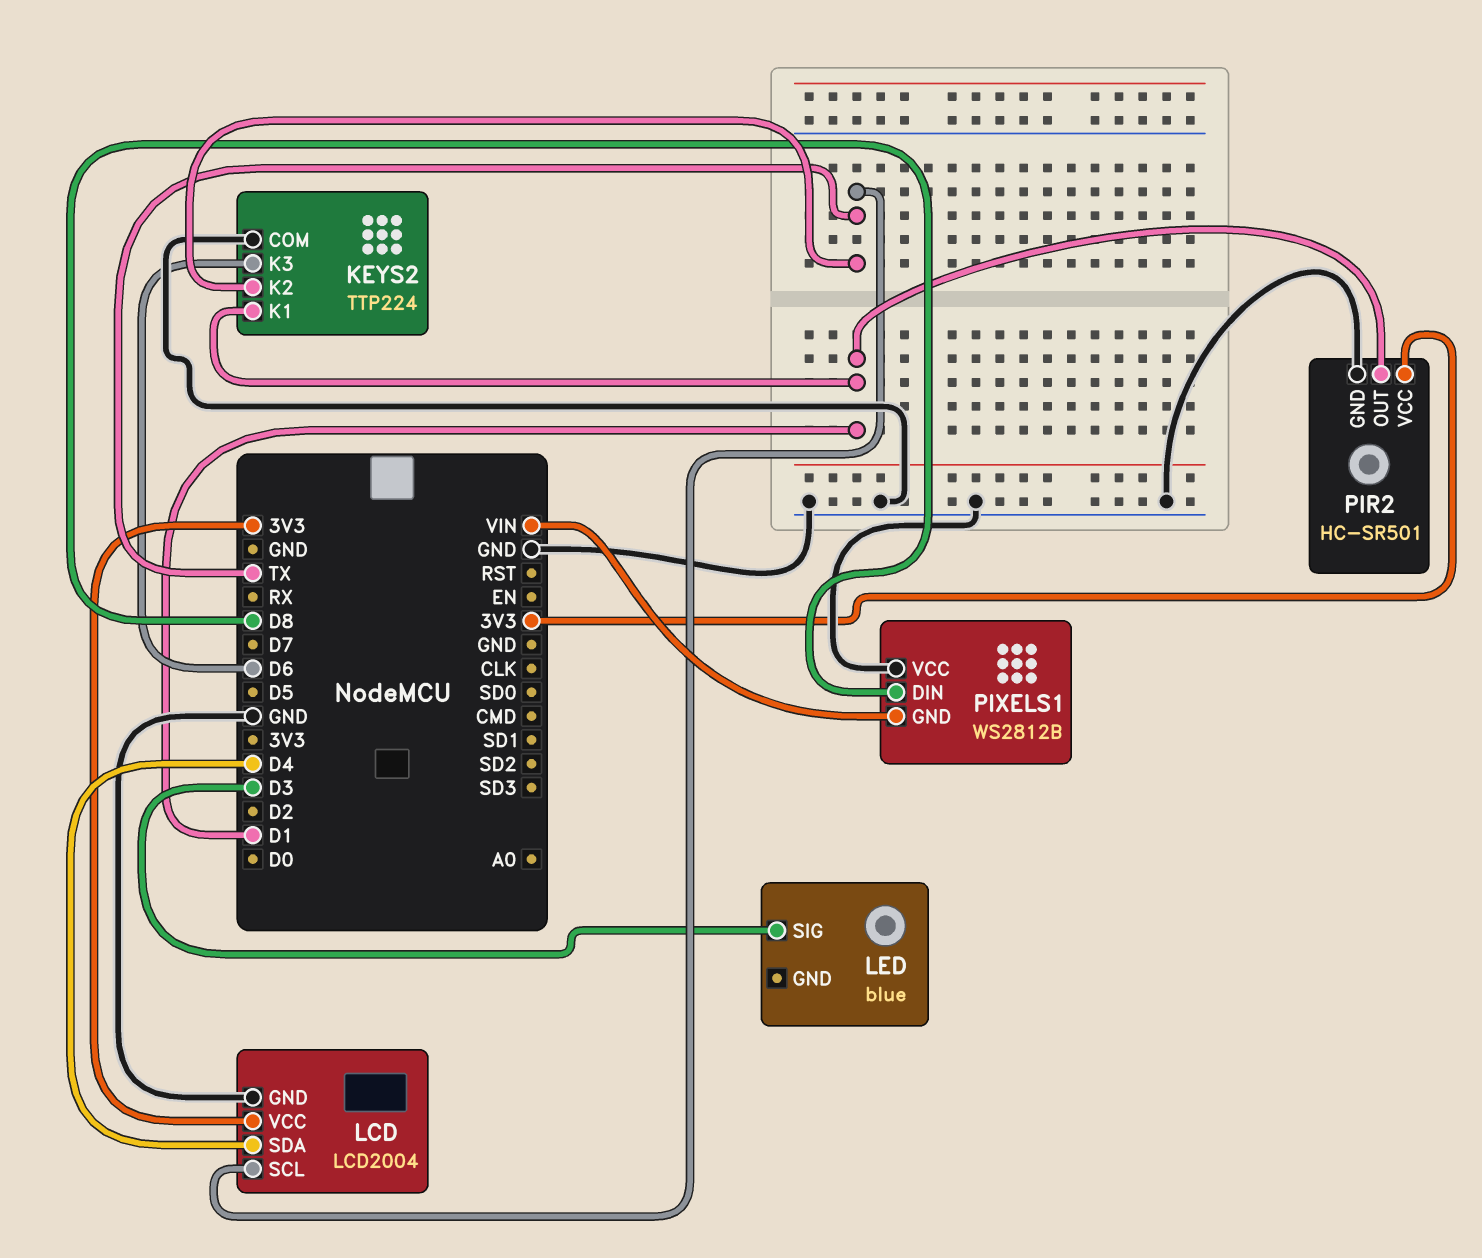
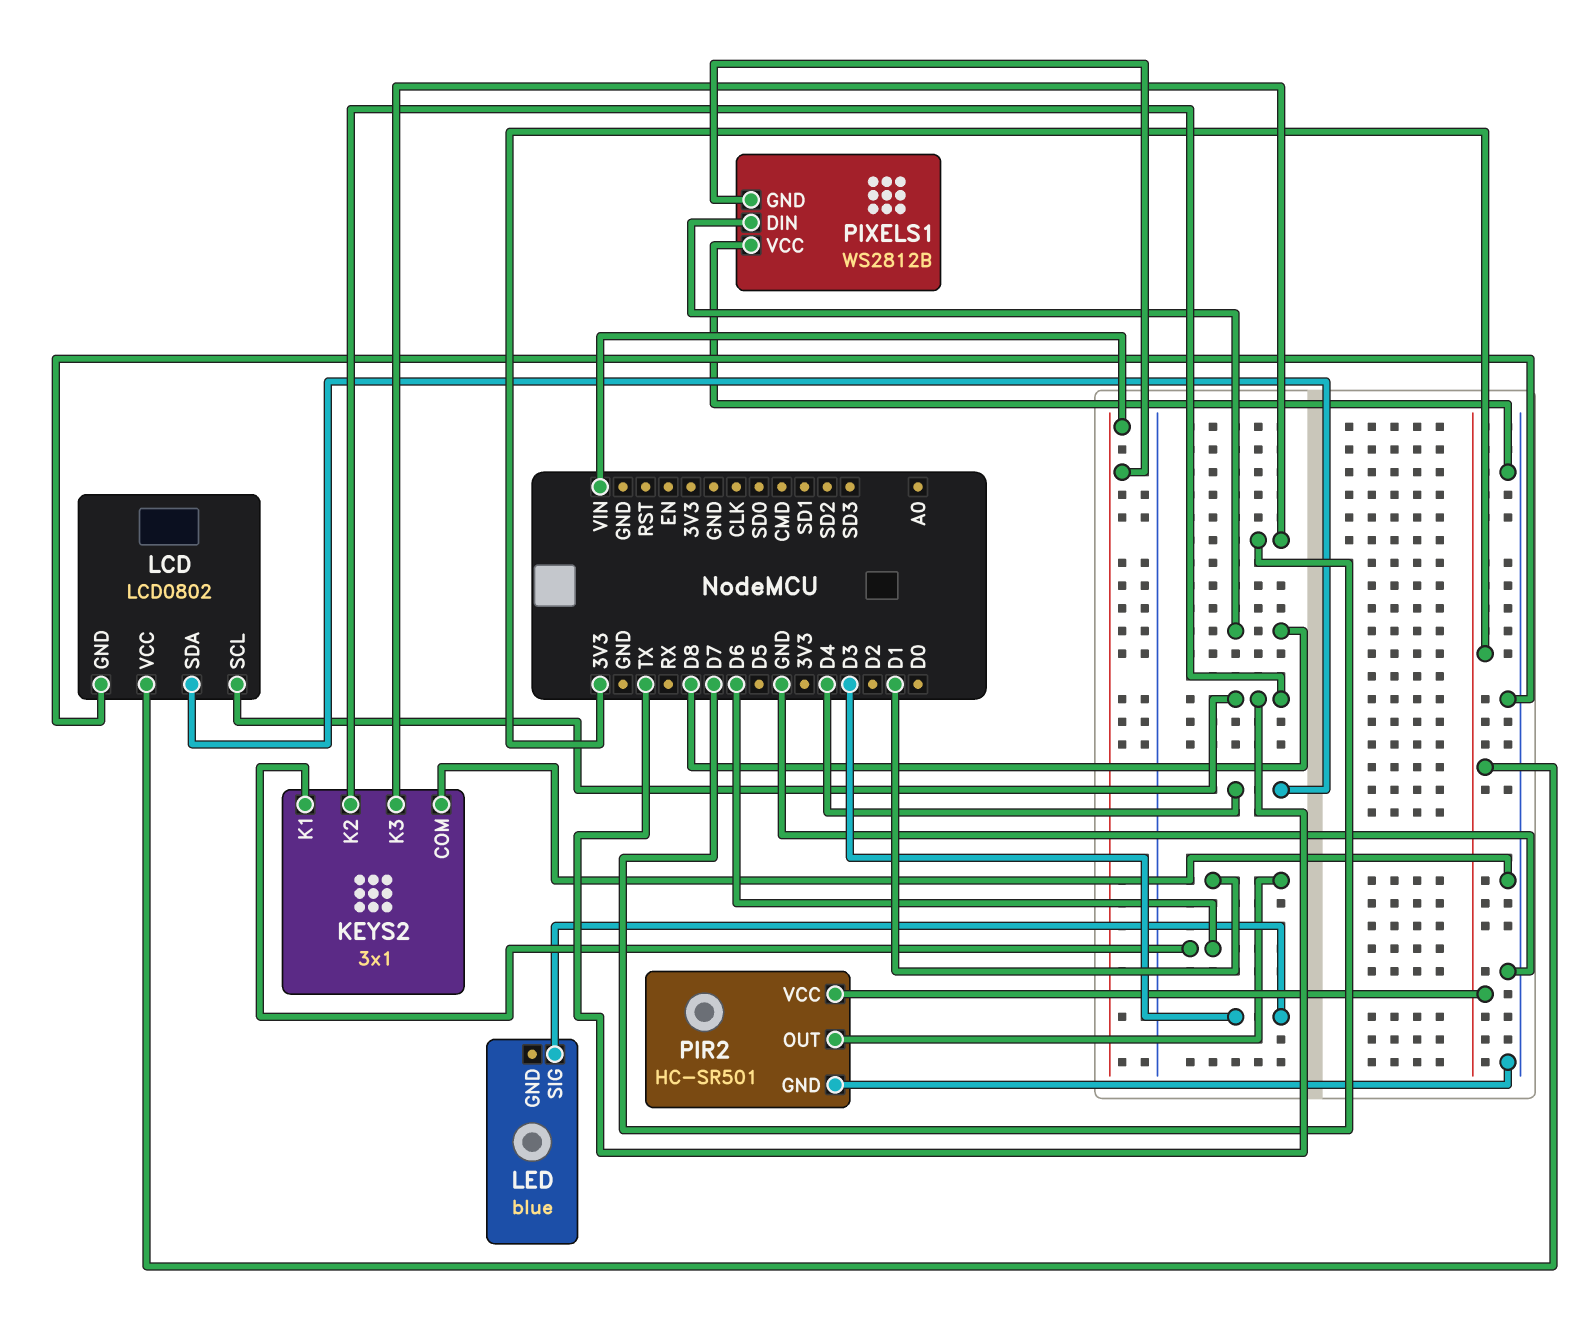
KEYS2: TTP224 -> 3x1
KEYS2 pin K1: D1 -> D6
KEYS2 pin K3: D6 -> D7
LCD: LCD2004 -> LCD0802

